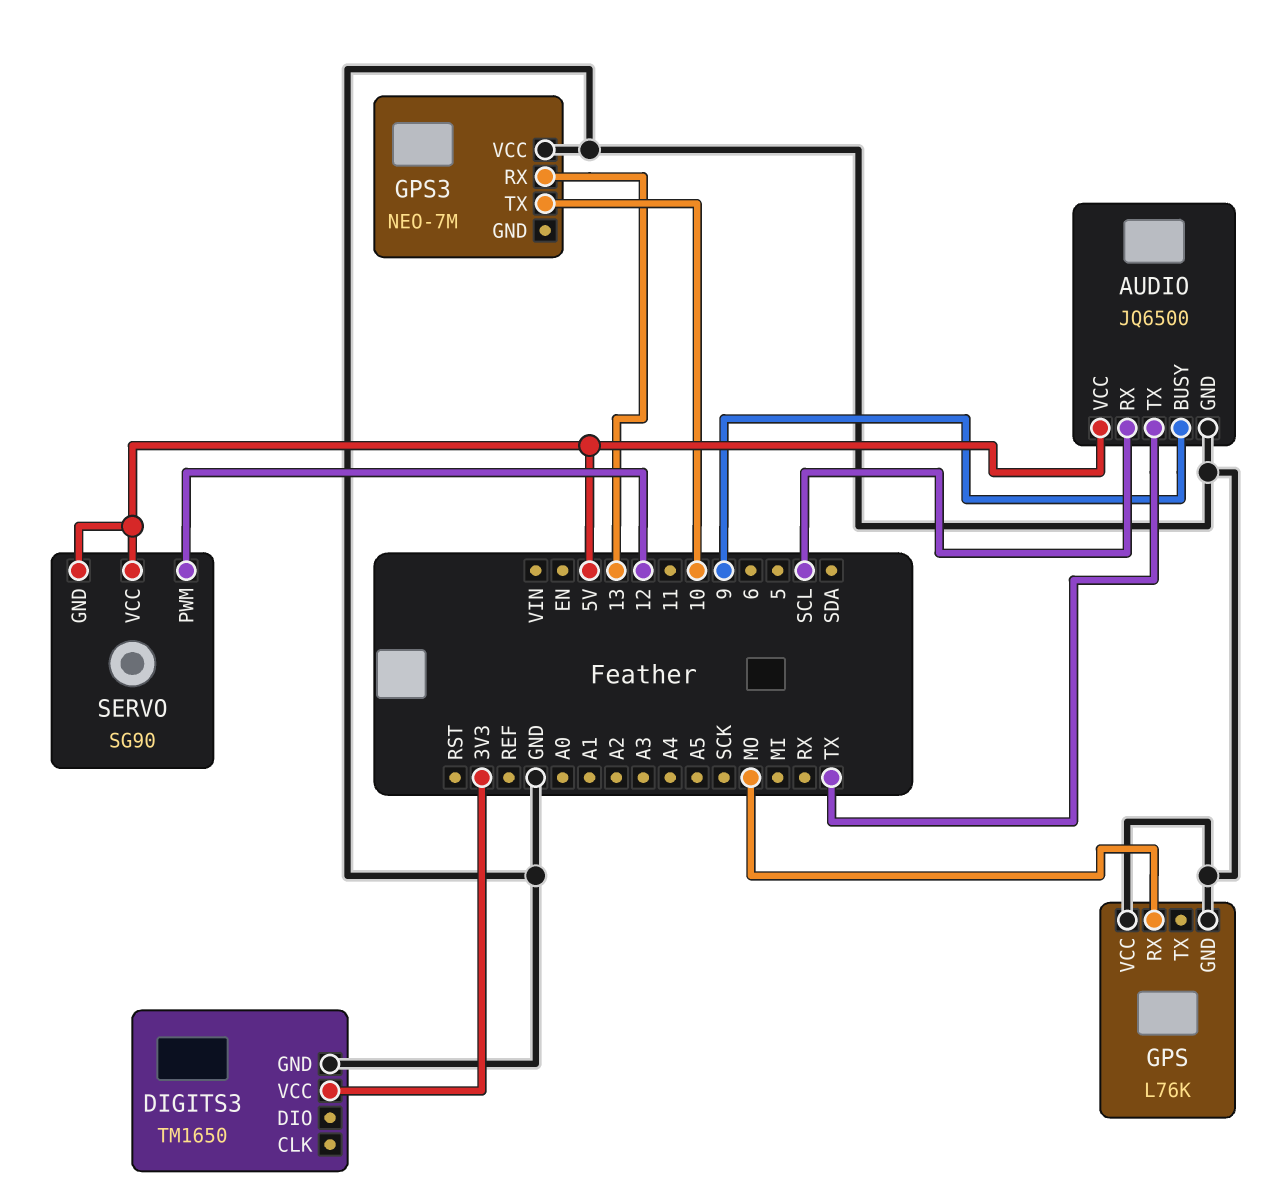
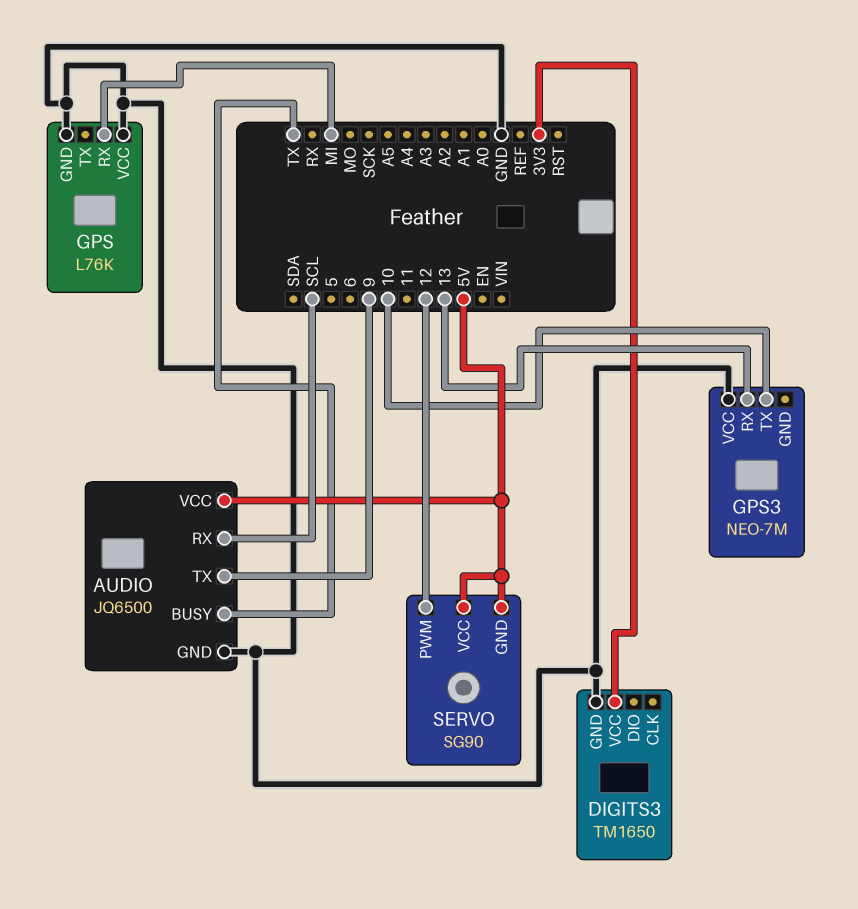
AUDIO pin BUSY: 9 -> TX
AUDIO pin TX: TX -> 9
GPS pin RX: MO -> MI

